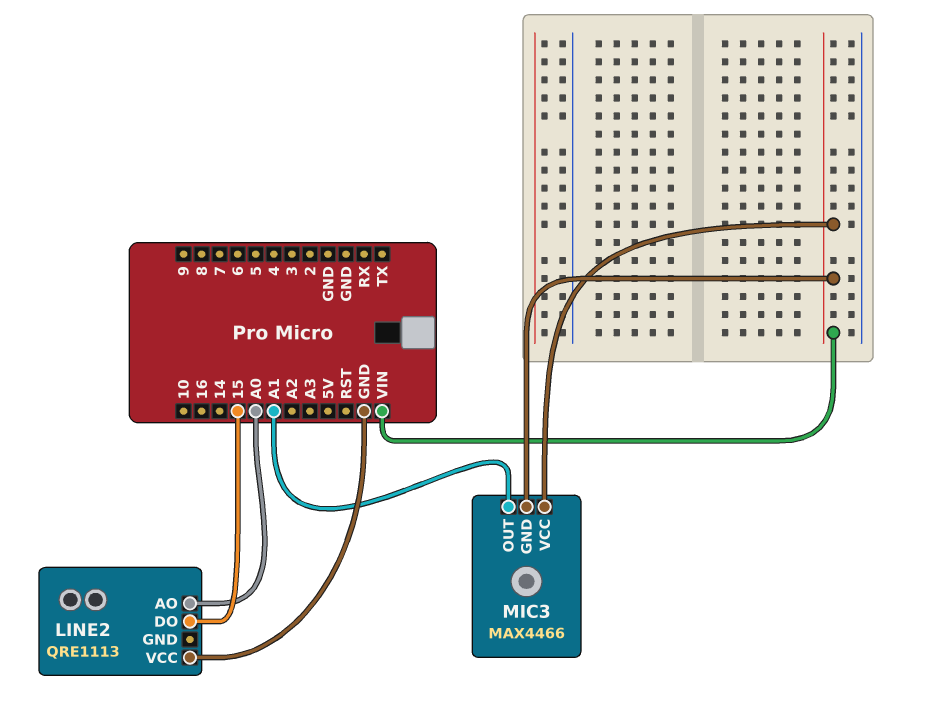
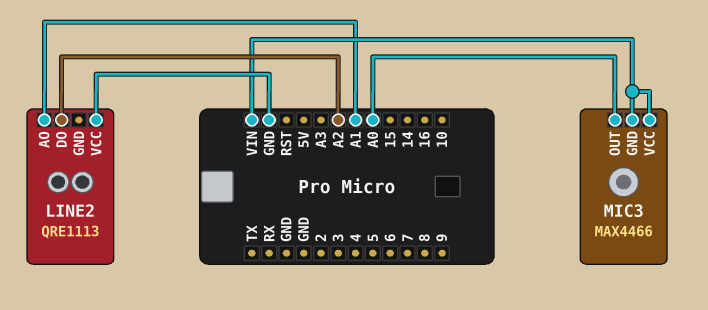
LINE2 pin AO: A0 -> A1
LINE2 pin DO: 15 -> A2
MIC3 pin OUT: A1 -> A0

